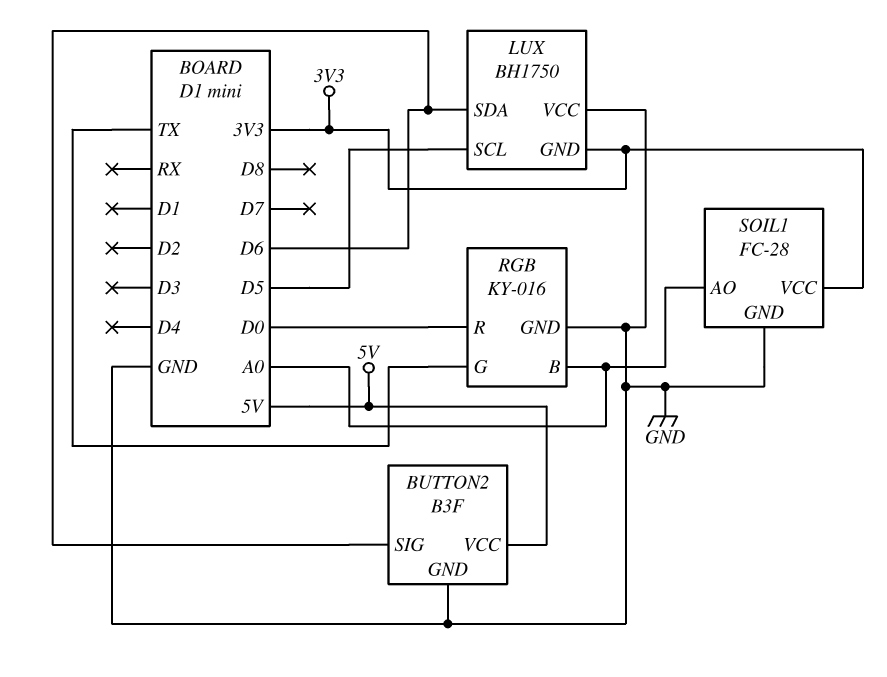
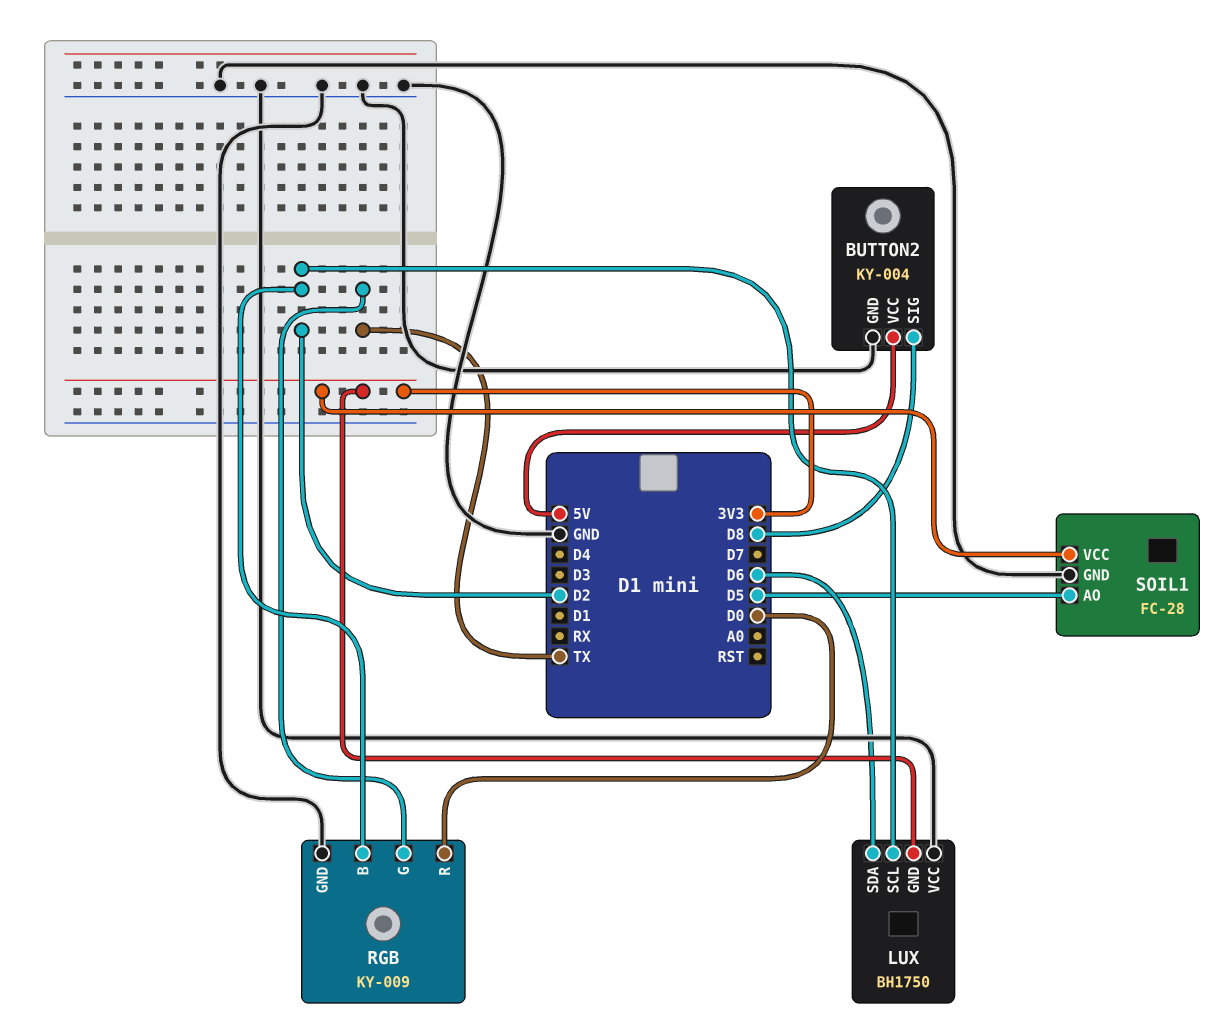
BUTTON2: B3F -> KY-004
BUTTON2 pin SIG: D6 -> D8
LUX pin SCL: D5 -> D2
RGB: KY-016 -> KY-009
RGB pin B: A0 -> D2
SOIL1 pin AO: A0 -> D5

